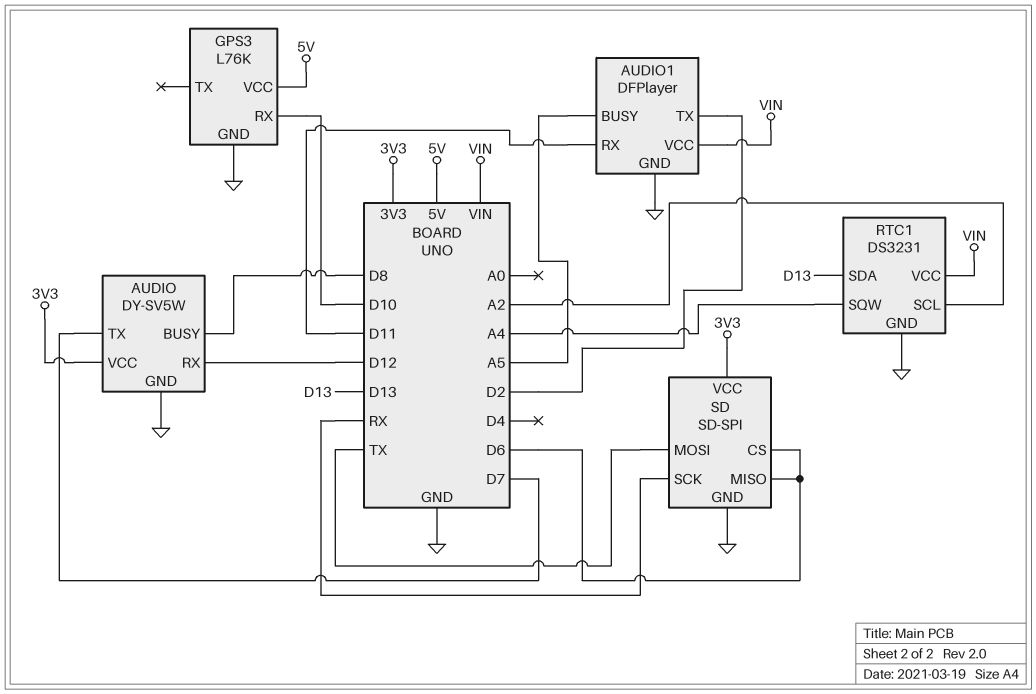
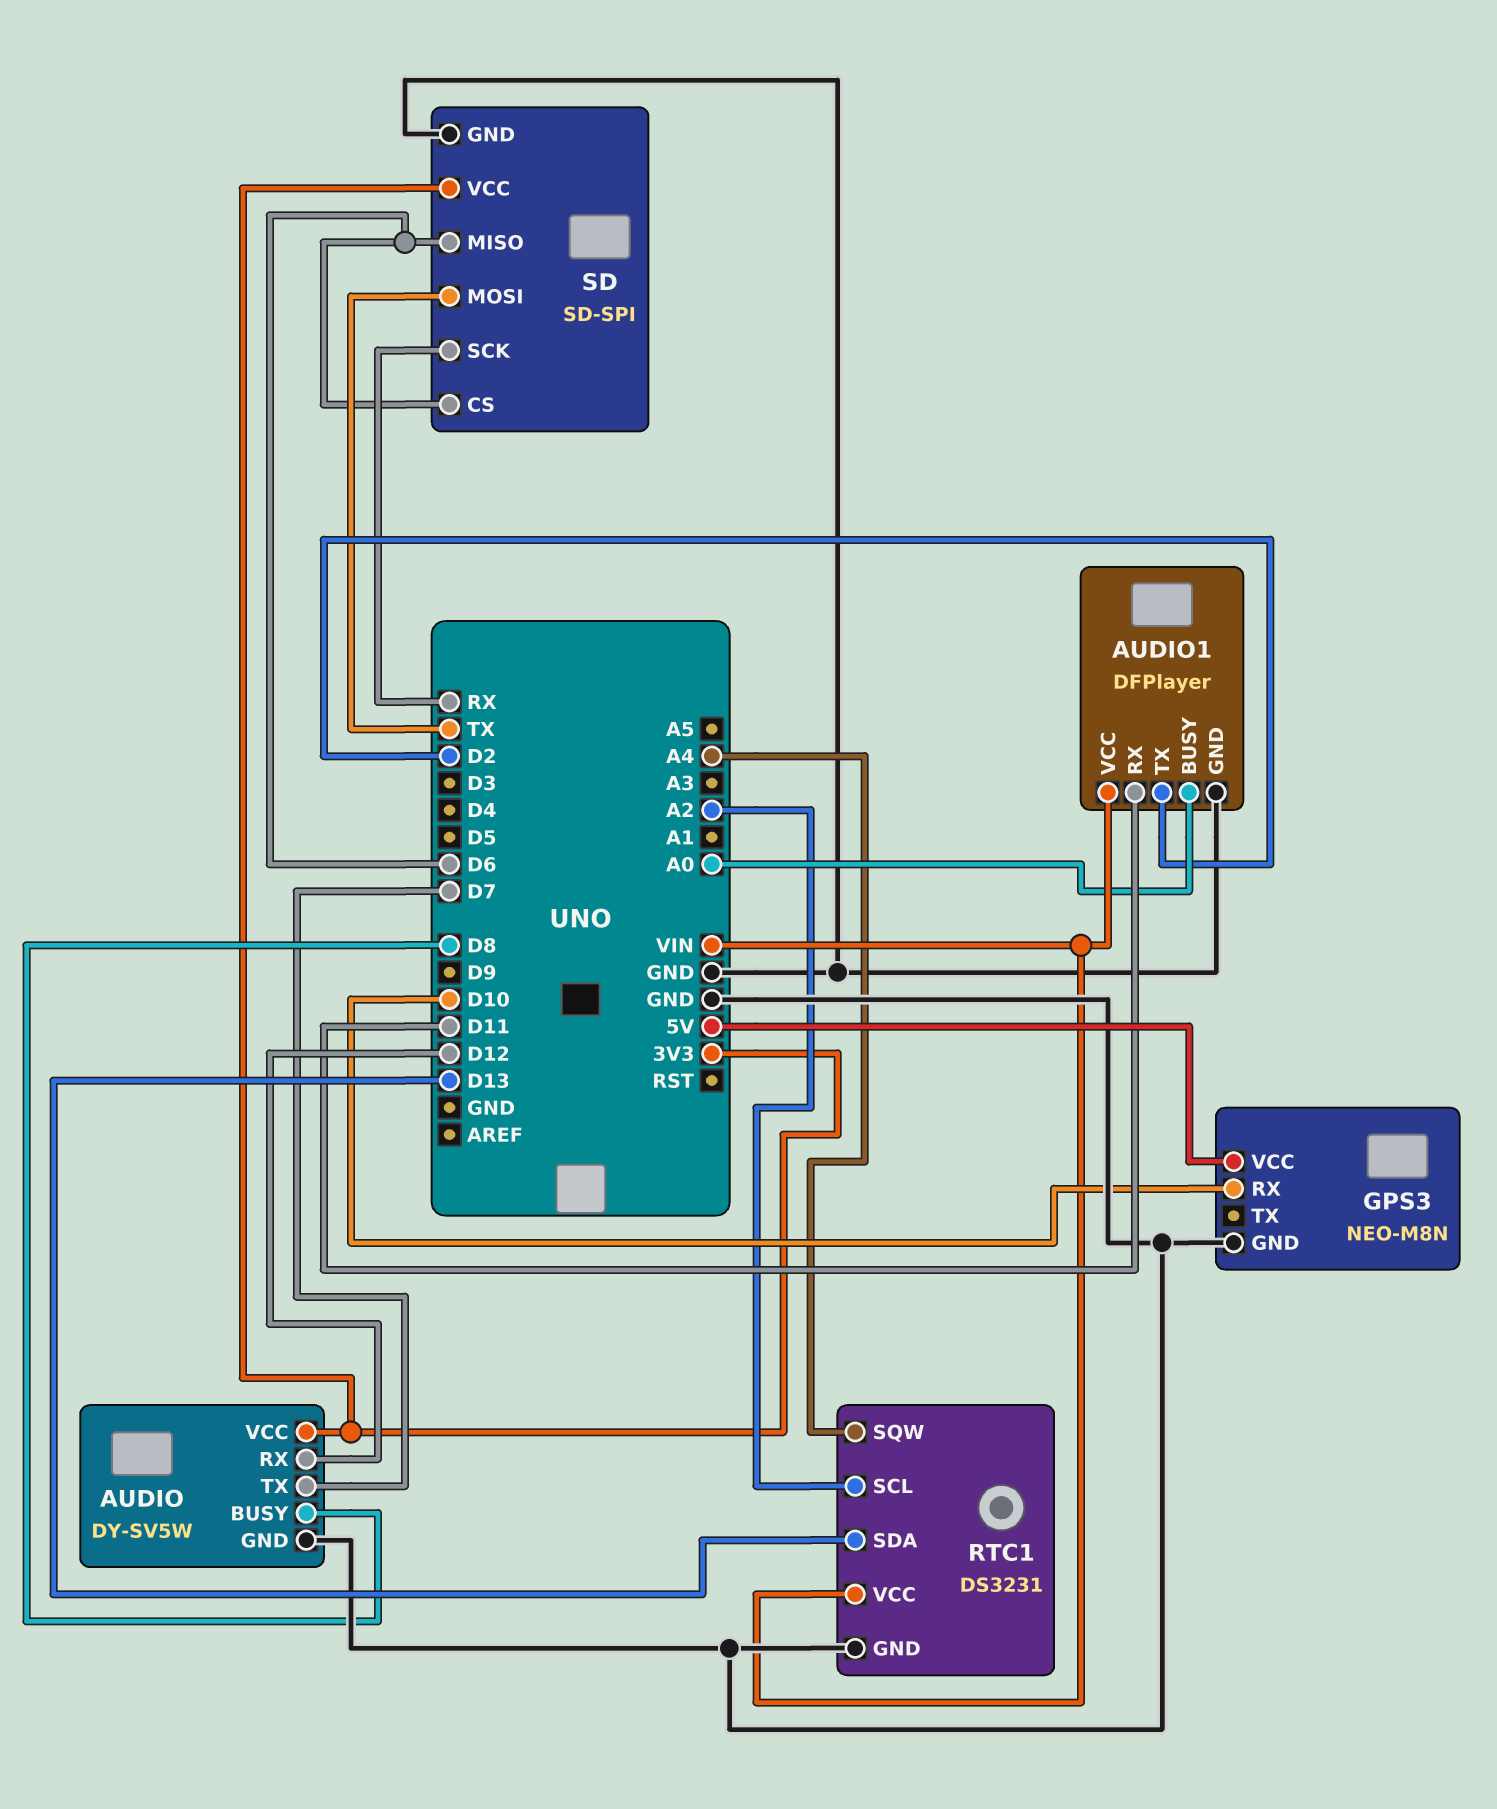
AUDIO1 pin BUSY: A5 -> A0
GPS3: L76K -> NEO-M8N

